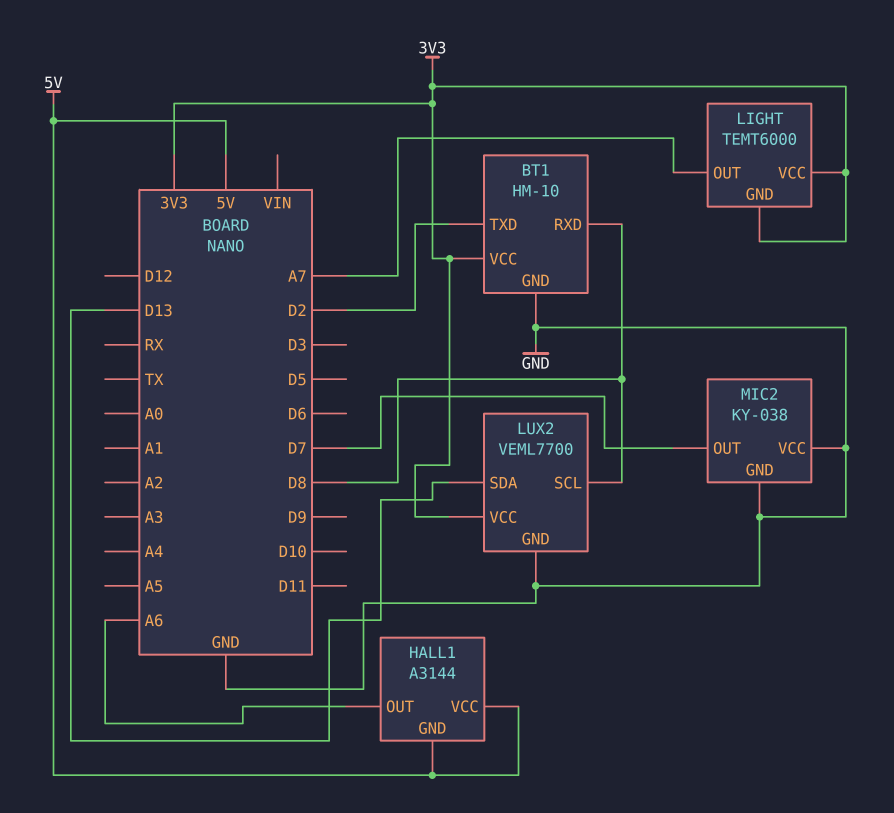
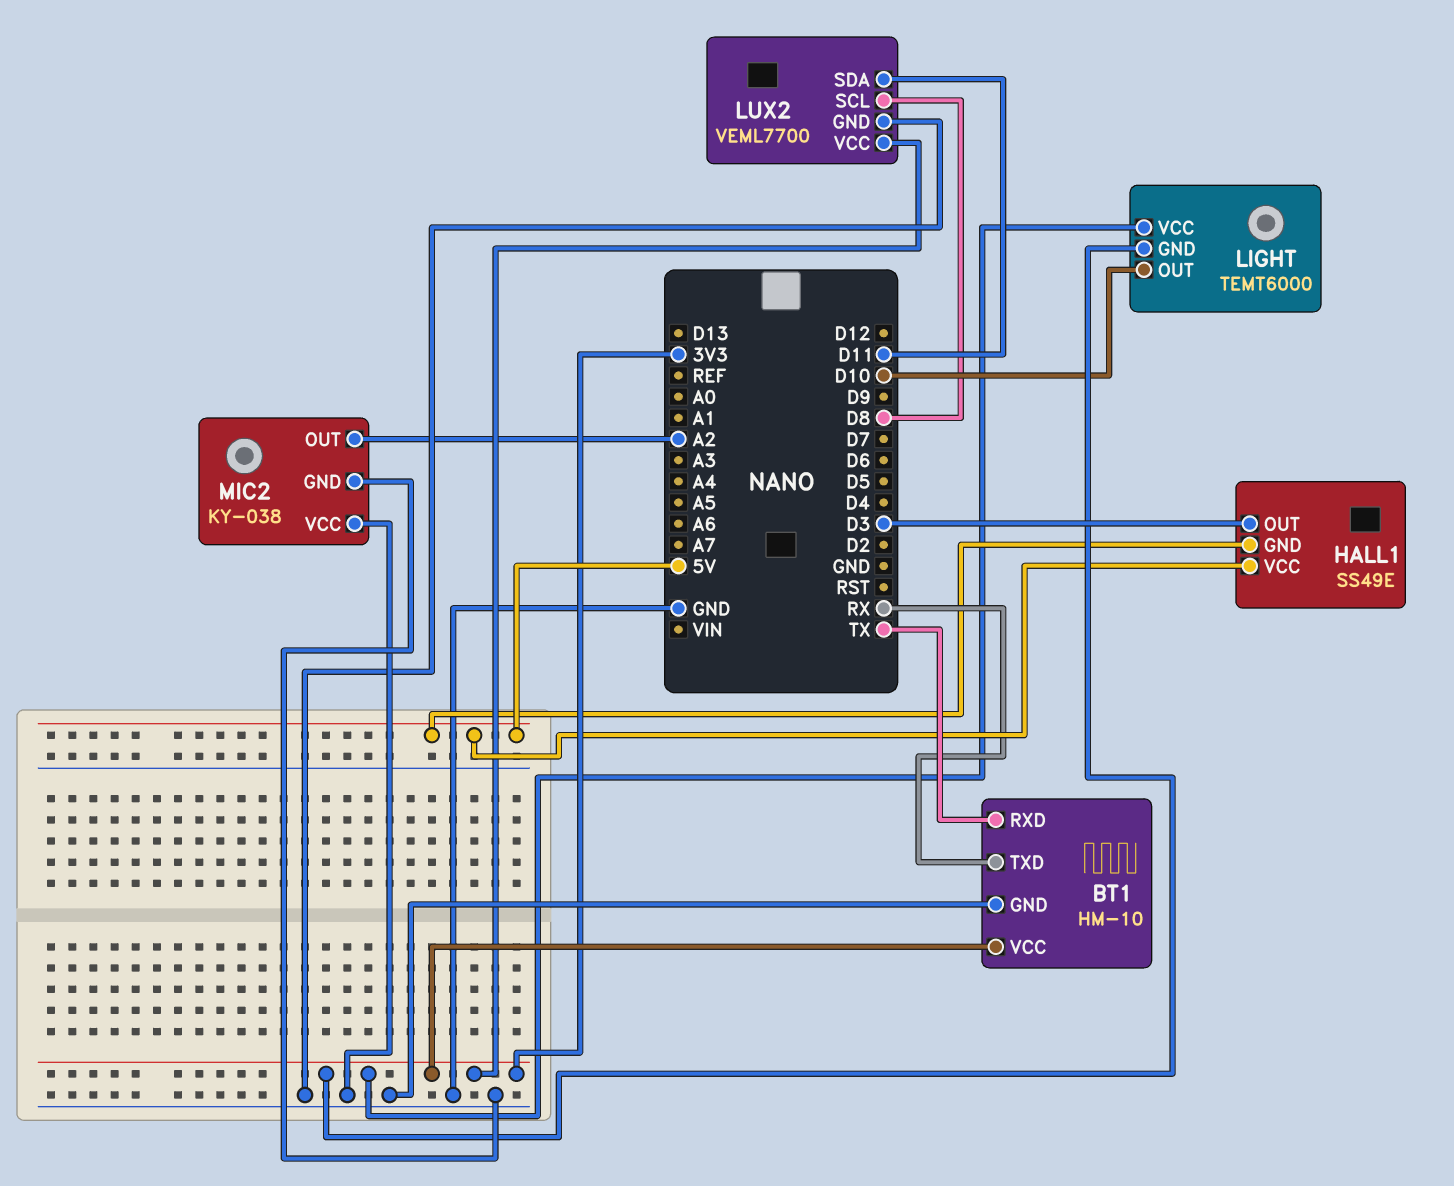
BT1 pin RXD: D8 -> TX
BT1 pin TXD: D2 -> RX
HALL1: A3144 -> SS49E
HALL1 pin OUT: A6 -> D3
LIGHT pin OUT: A7 -> D10
LUX2 pin SDA: D13 -> D11
MIC2 pin OUT: D7 -> A2

